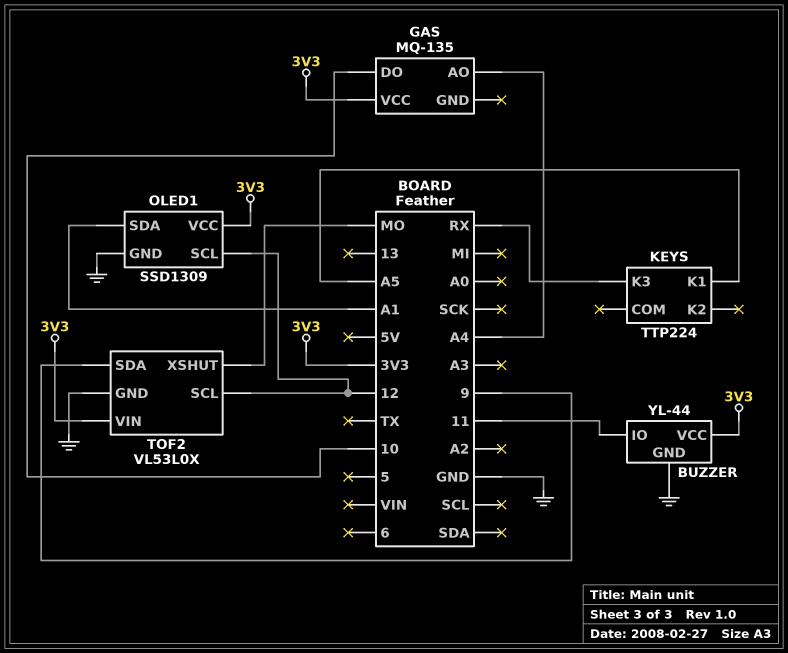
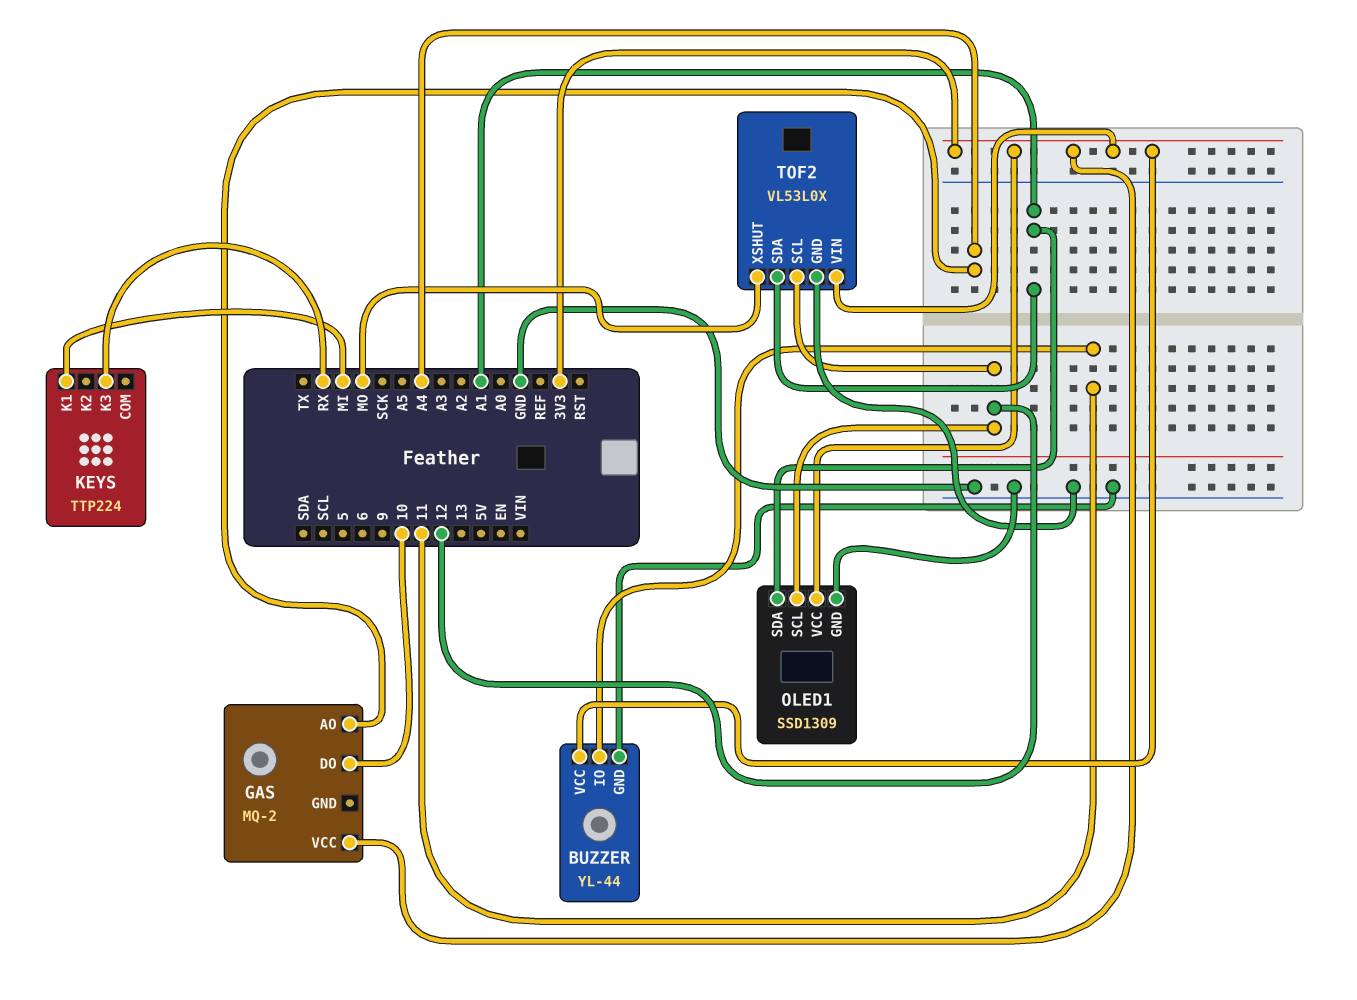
GAS: MQ-135 -> MQ-2
KEYS pin K1: A5 -> MI
TOF2 pin SDA: 9 -> A1

